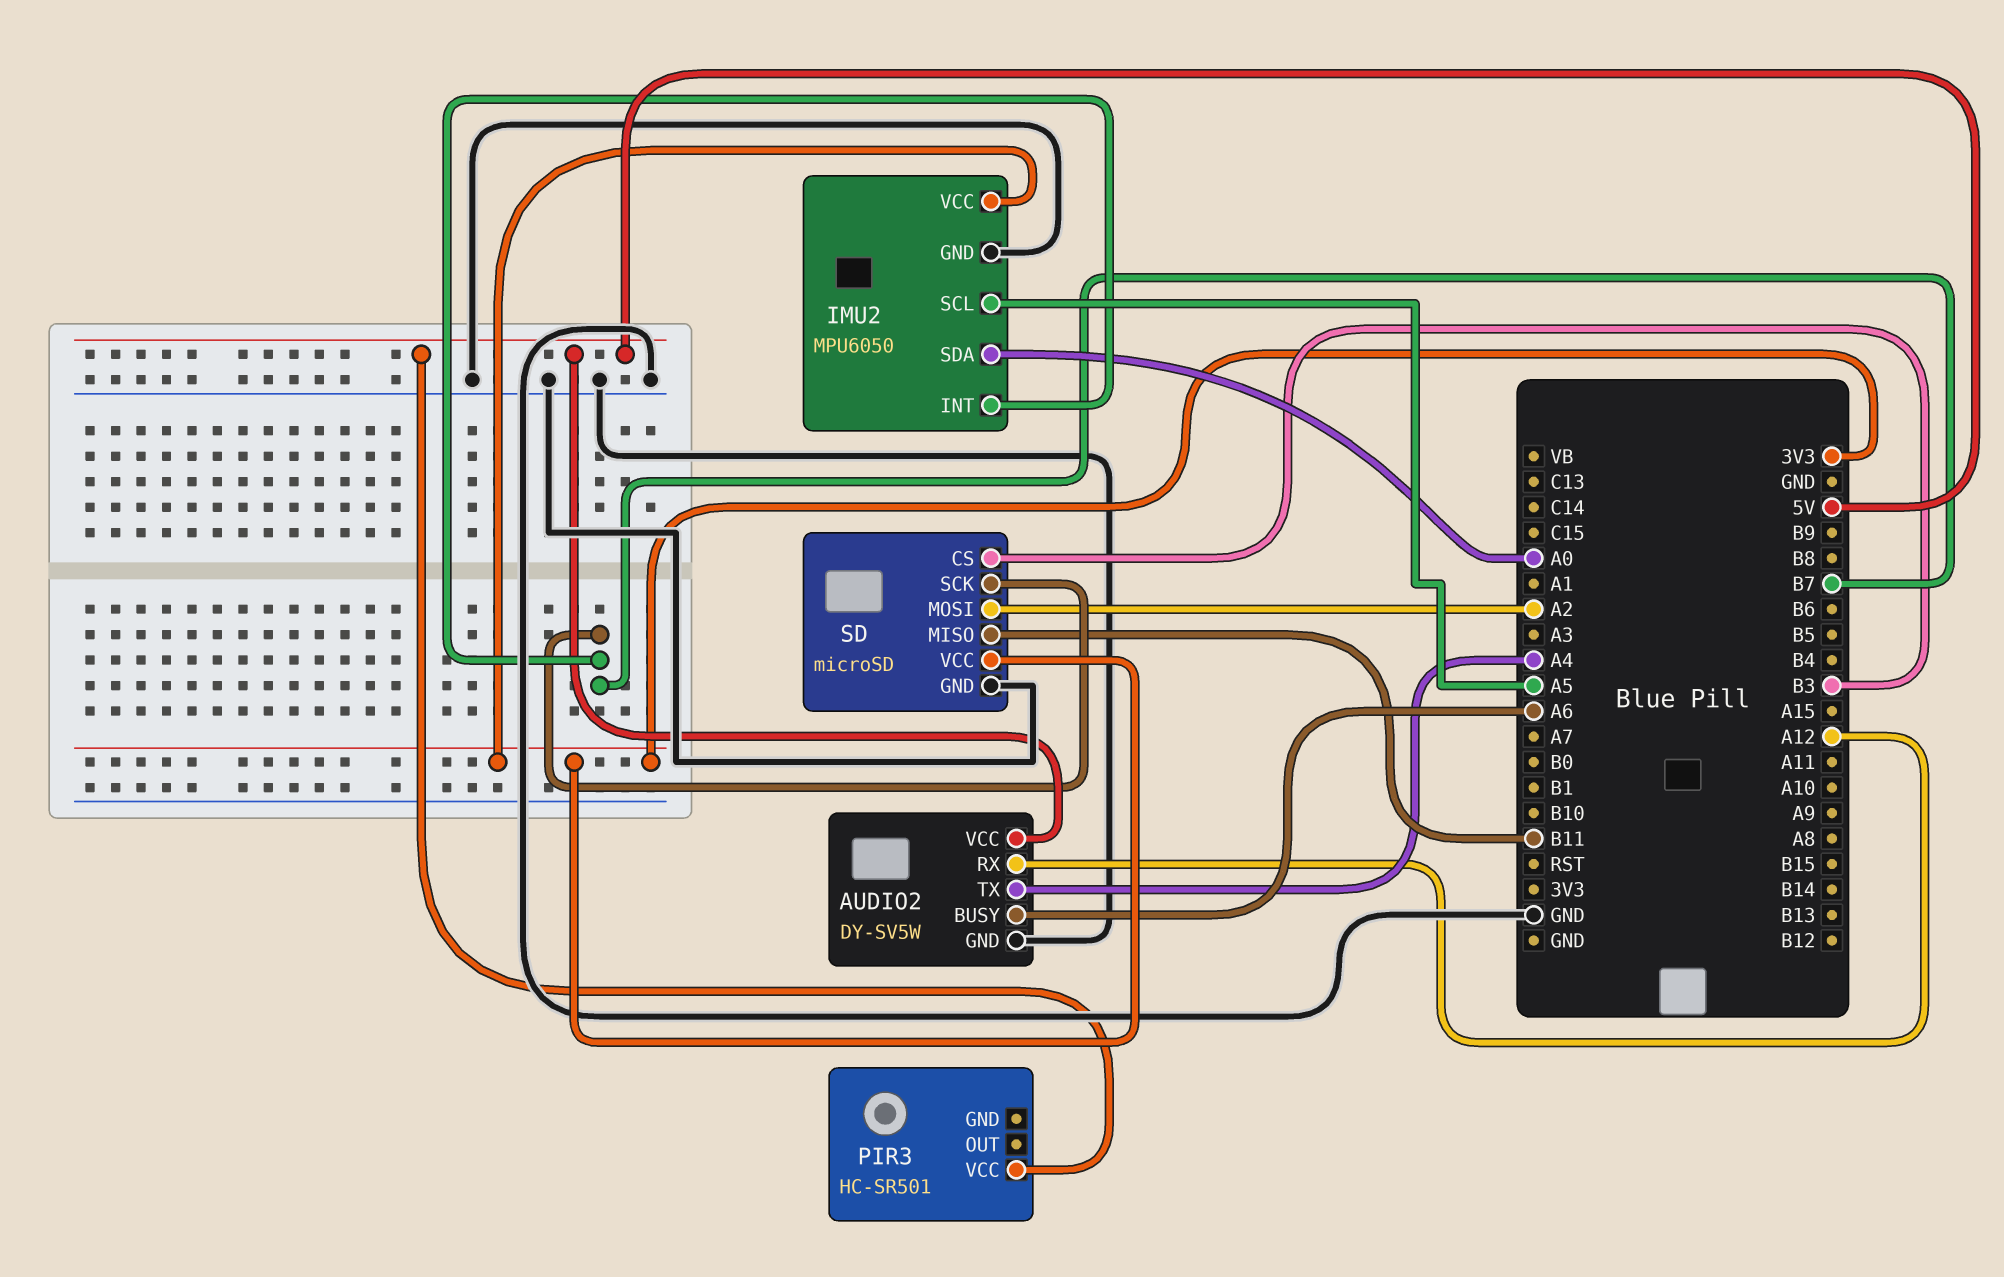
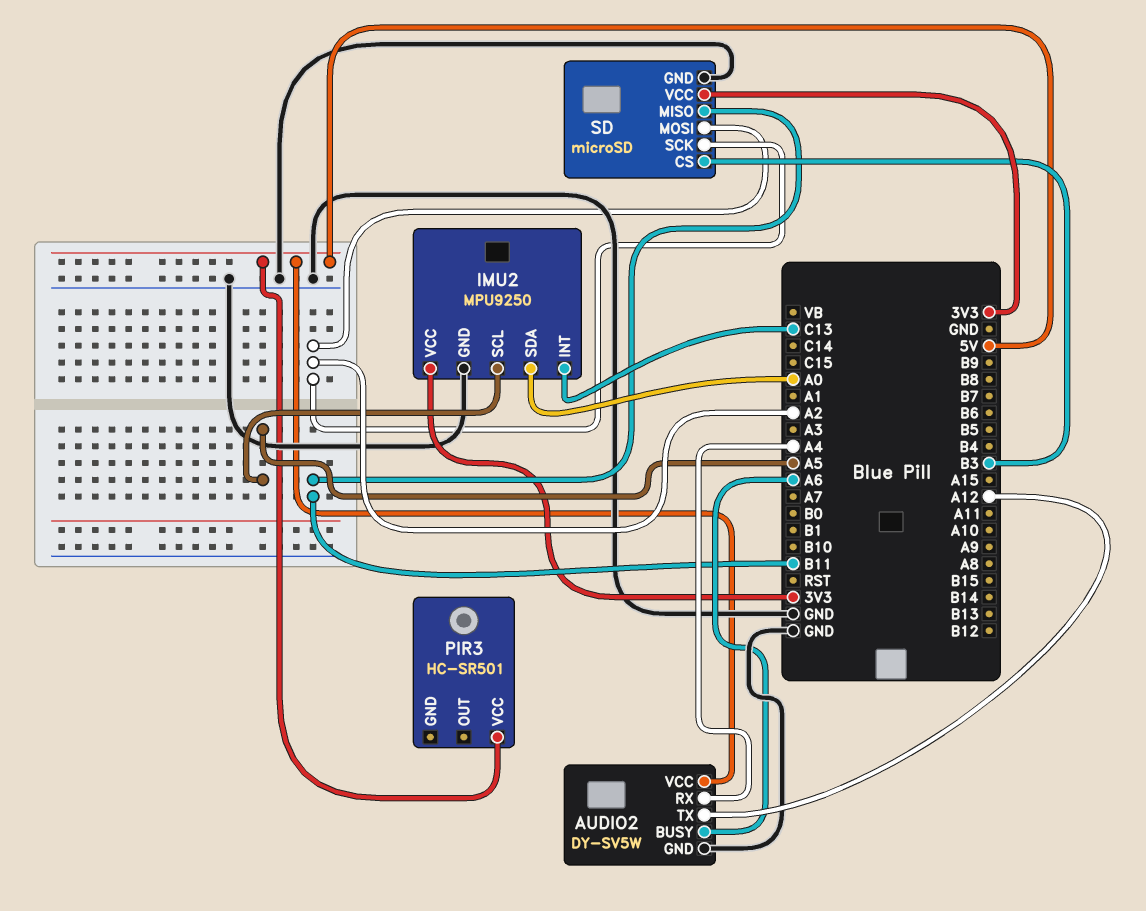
AUDIO2 pin RX: A12 -> A4
AUDIO2 pin TX: A4 -> A12
IMU2: MPU6050 -> MPU9250
IMU2 pin INT: B7 -> C13
SD pin SCK: B7 -> A2

